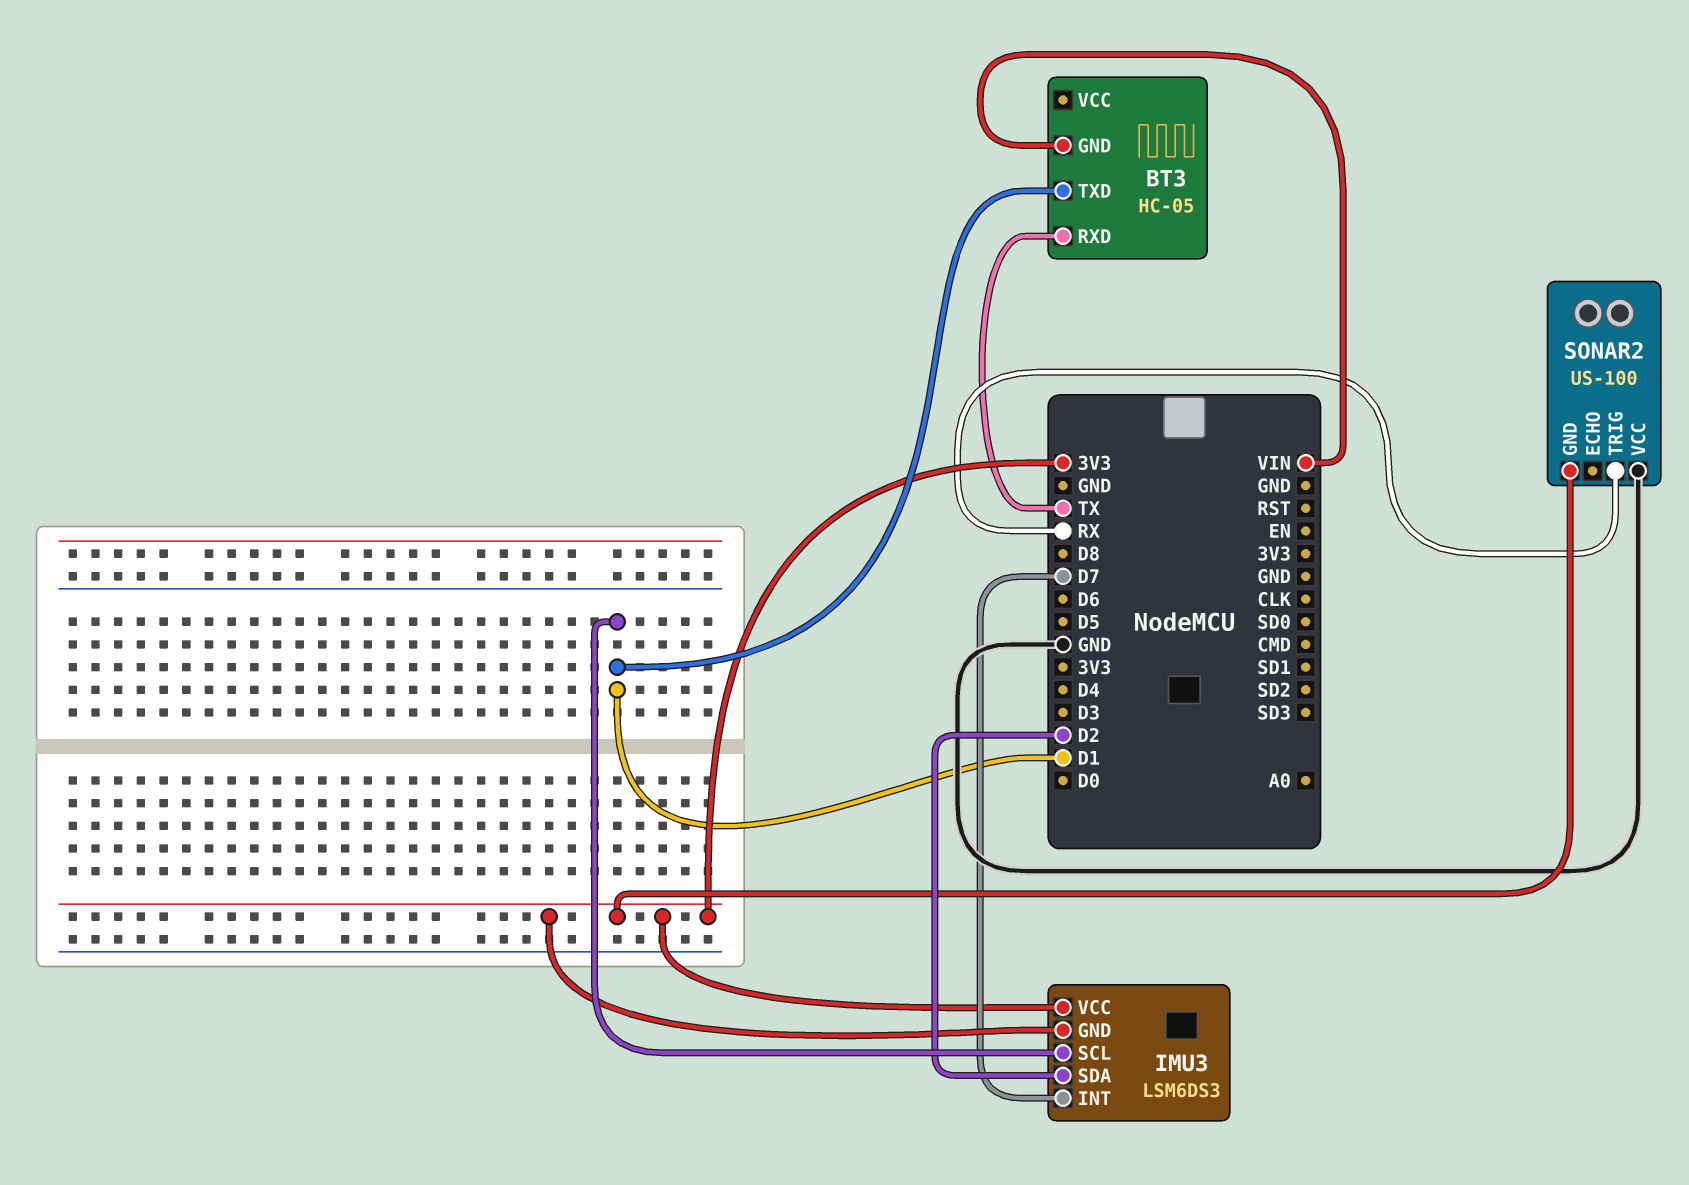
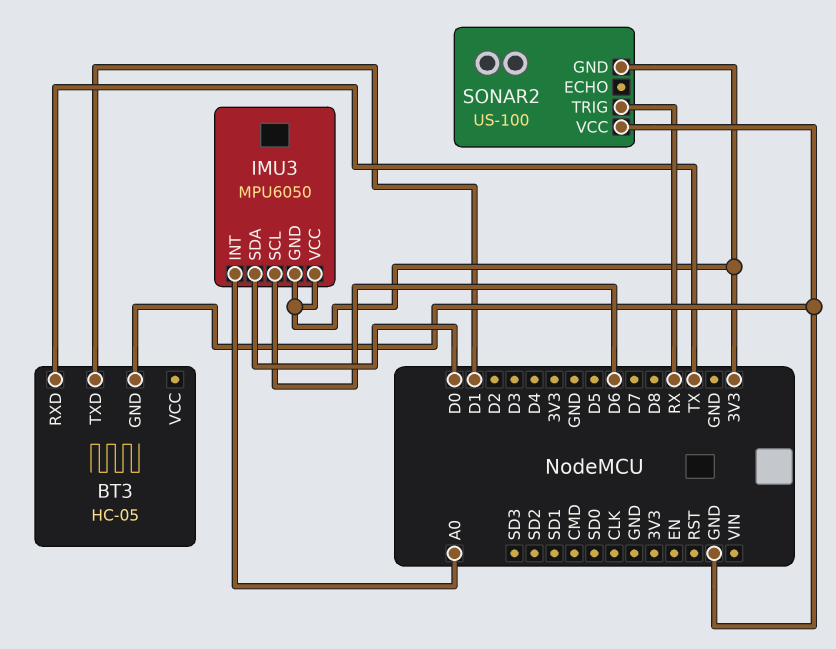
BT3 pin GND: VIN -> GND
IMU3: LSM6DS3 -> MPU6050
IMU3 pin INT: D7 -> A0
IMU3 pin SCL: D1 -> D6
IMU3 pin SDA: D2 -> D0

